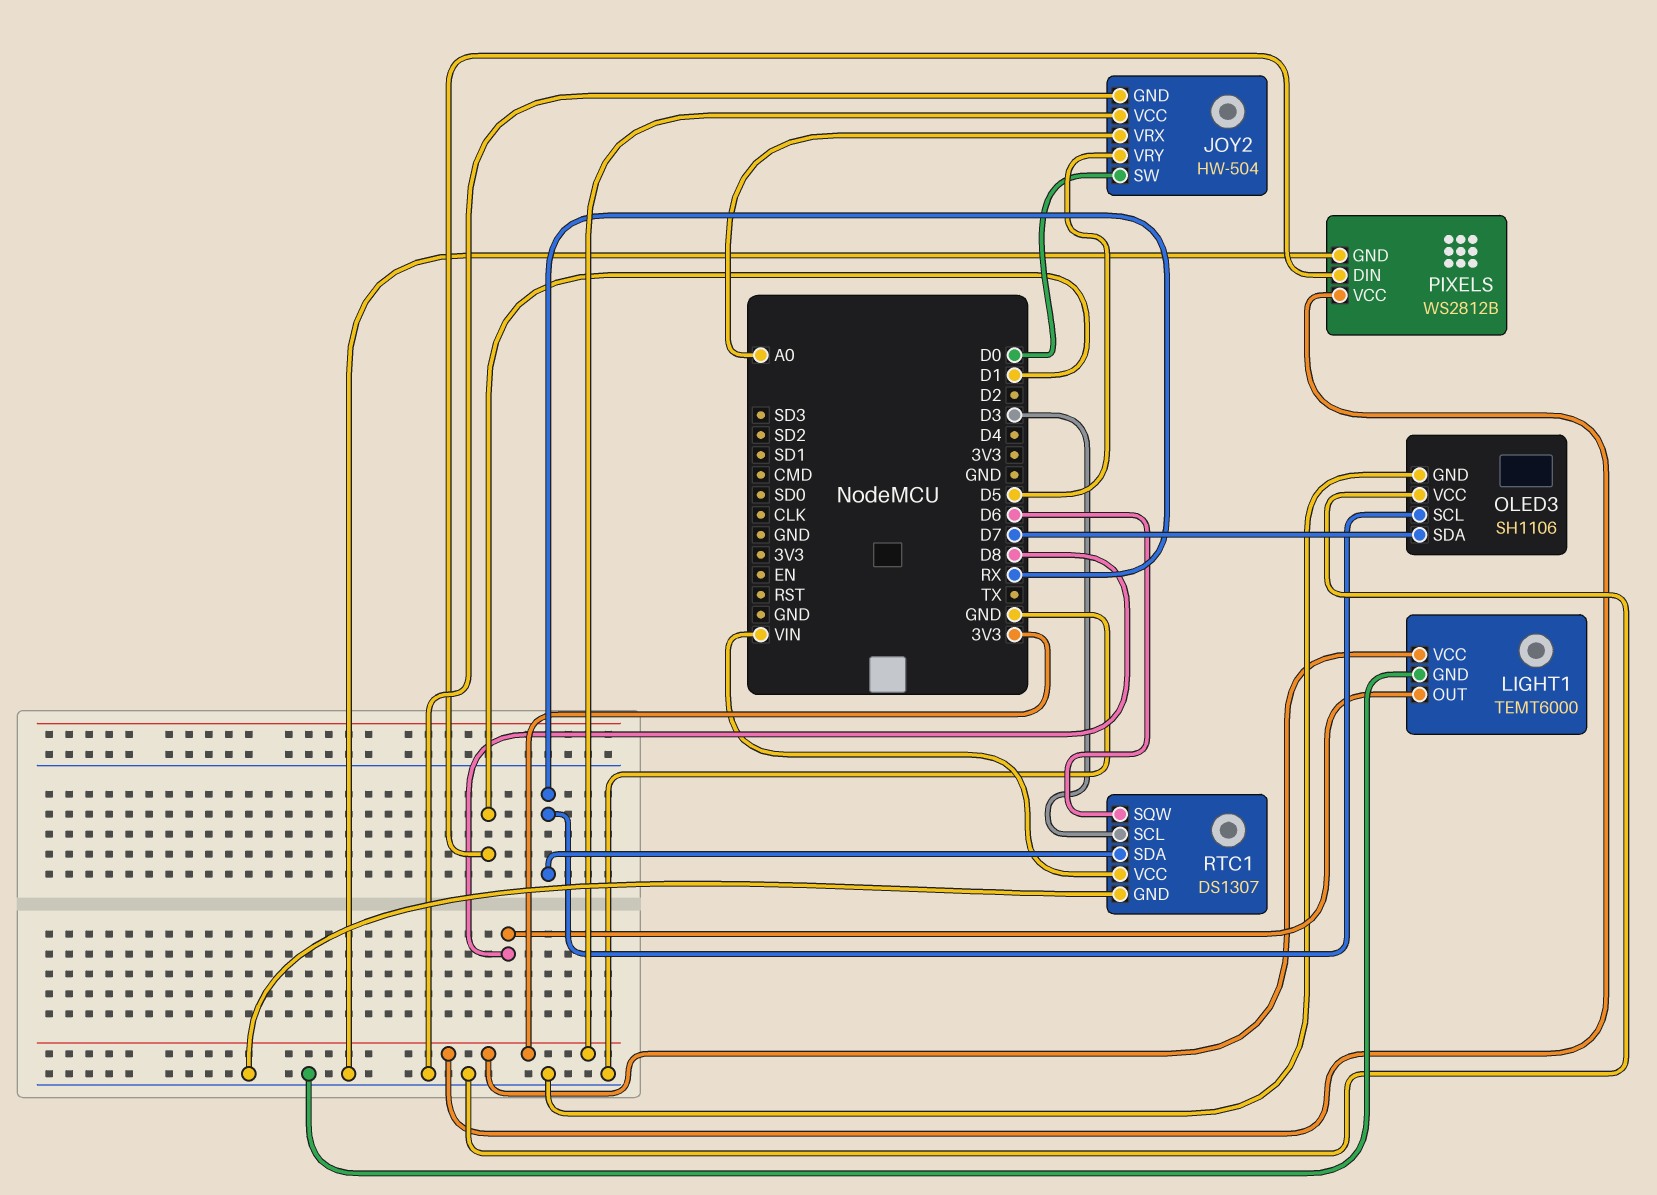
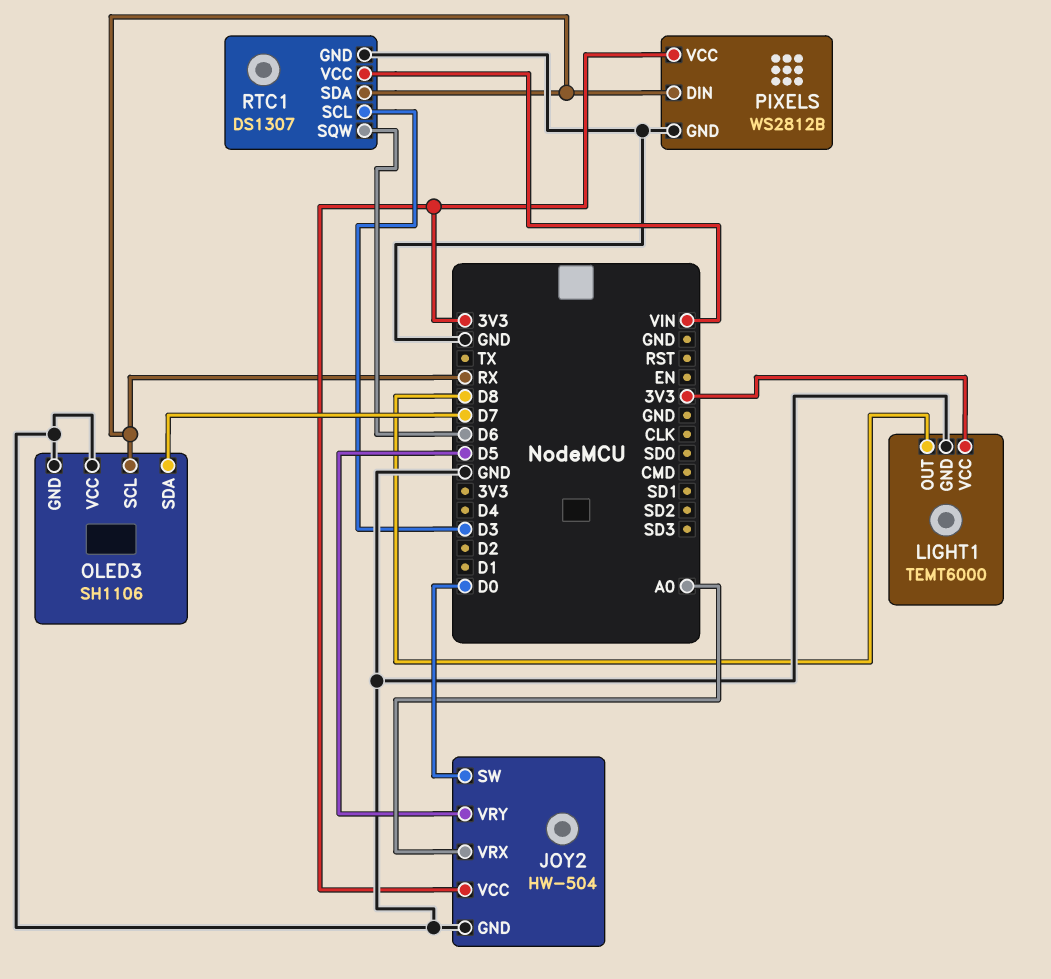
PIXELS pin DIN: D1 -> RX

